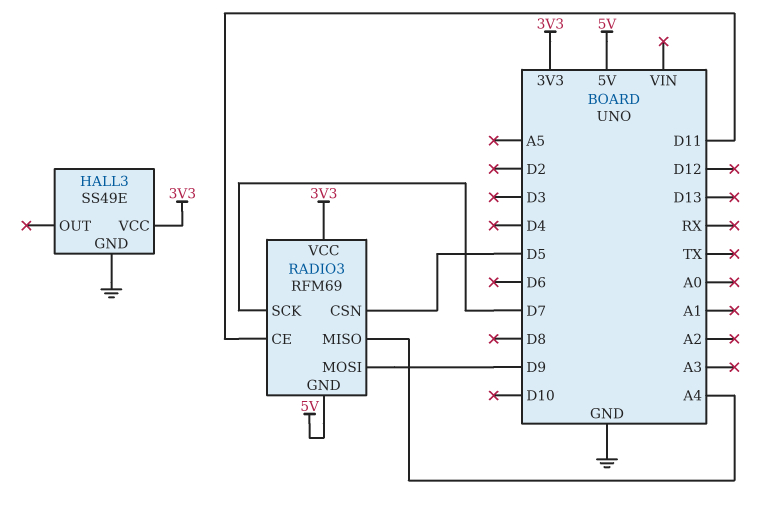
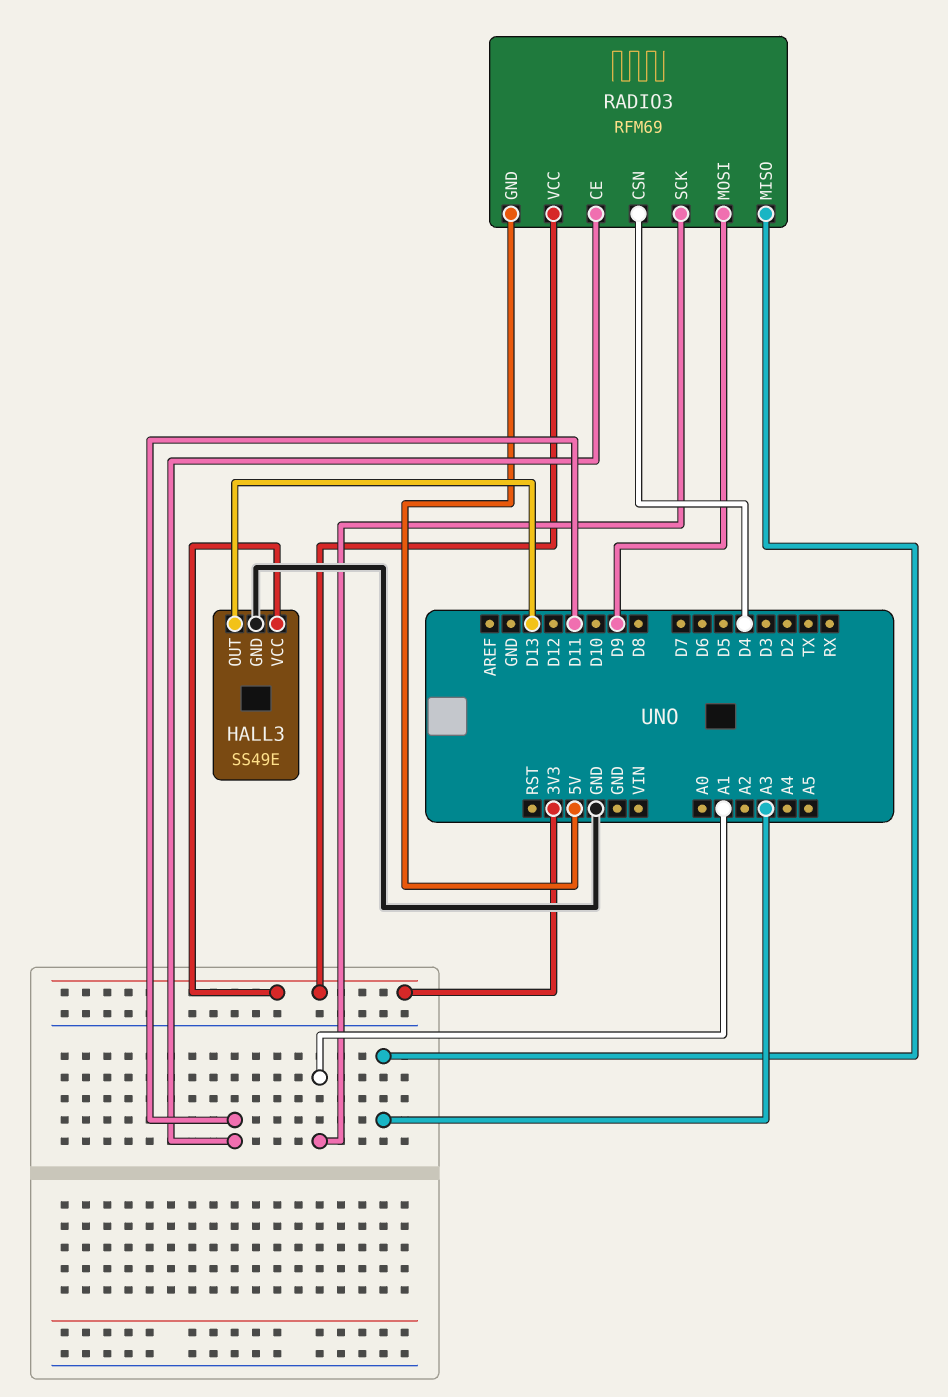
HALL3 pin OUT: none -> D13
RADIO3 pin CSN: D5 -> D4
RADIO3 pin MISO: A4 -> A3
RADIO3 pin SCK: D7 -> A1

